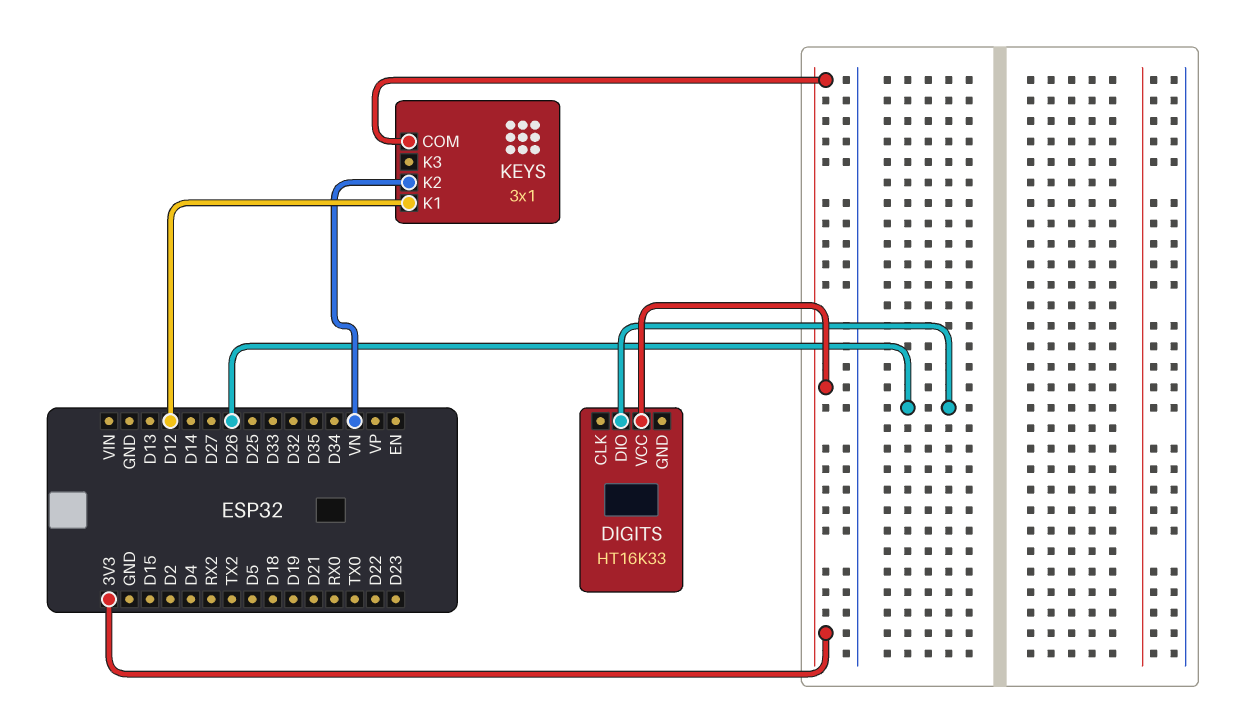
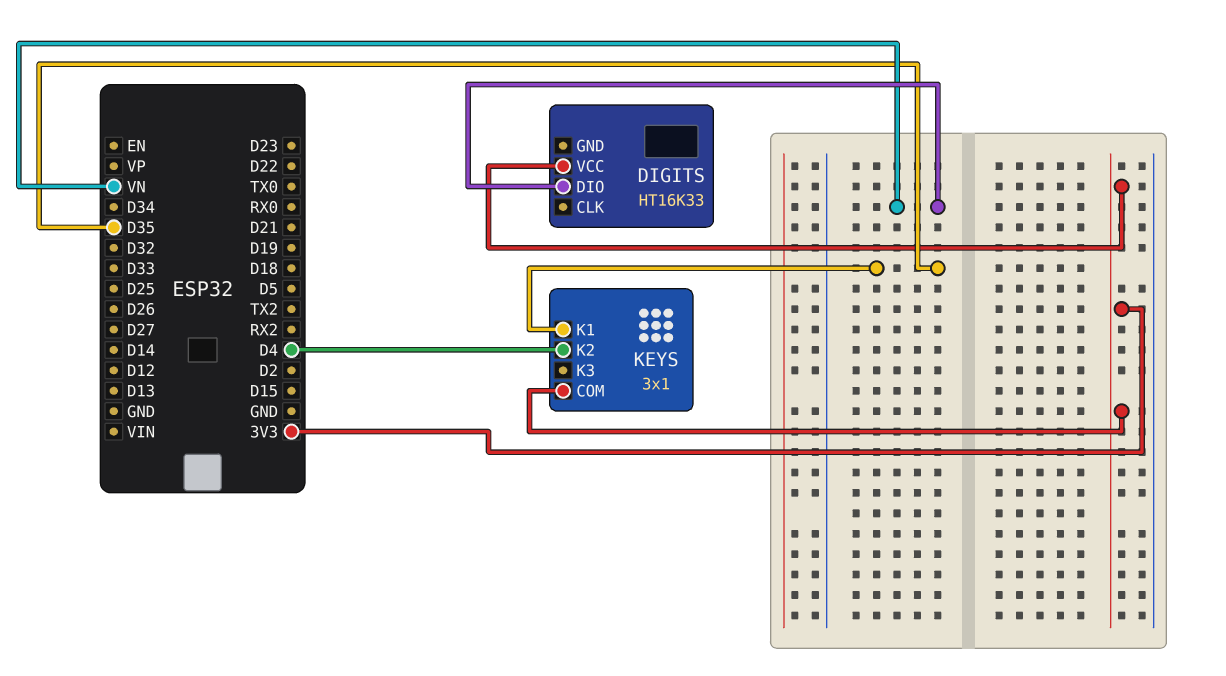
DIGITS pin DIO: D26 -> VN
KEYS pin K1: D12 -> D35
KEYS pin K2: VN -> D4

